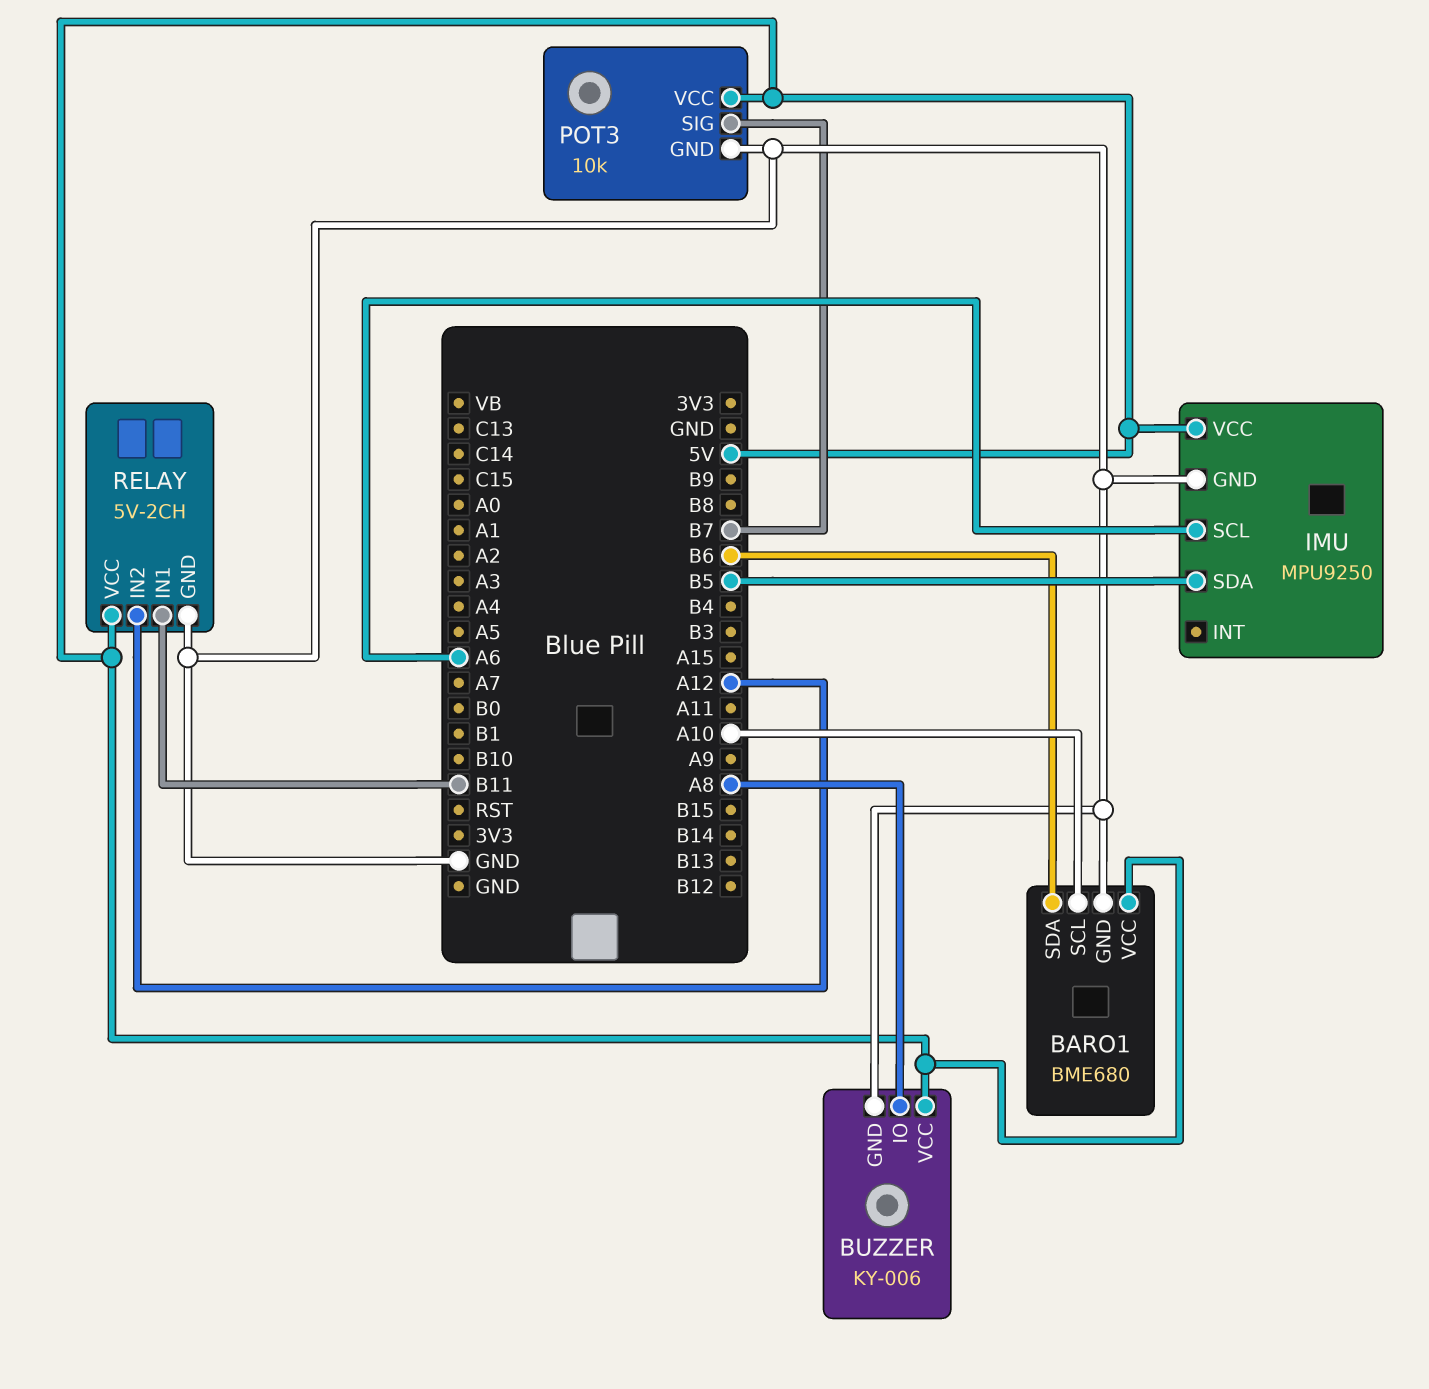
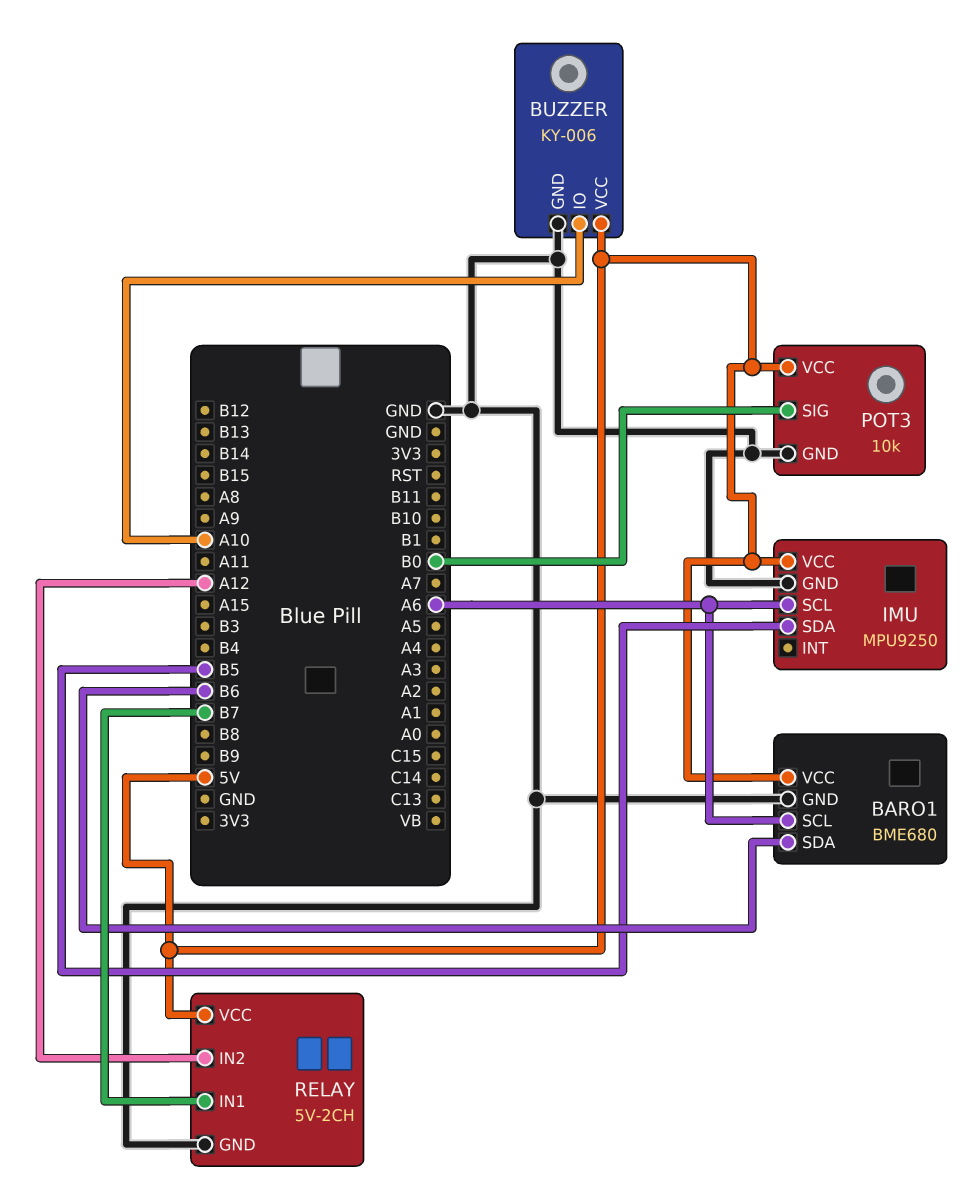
BARO1 pin SCL: A10 -> A6
BUZZER pin IO: A8 -> A10
POT3 pin SIG: B7 -> B0
RELAY pin IN1: B11 -> B7

